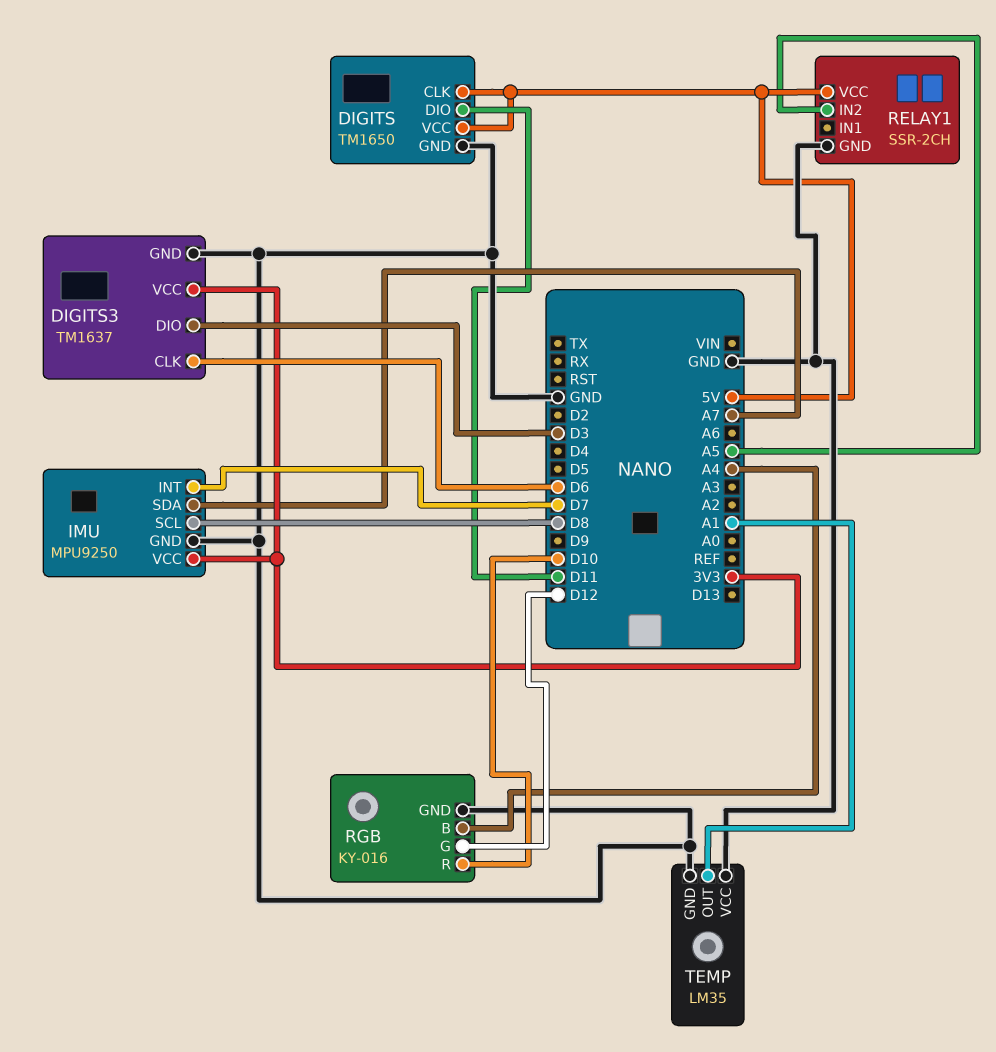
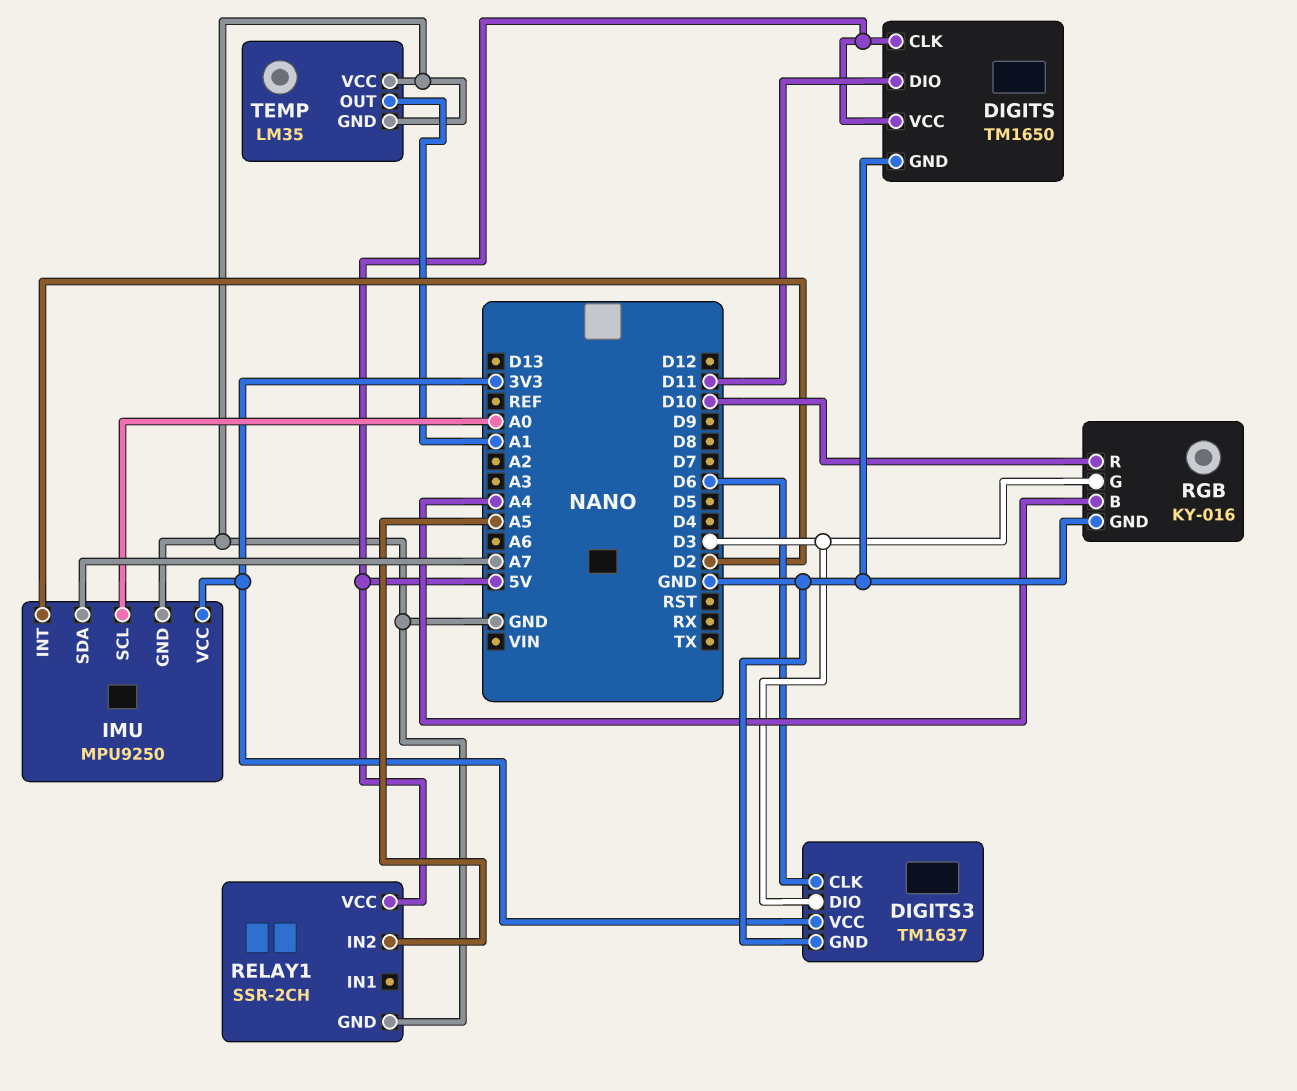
IMU pin INT: D7 -> D2
IMU pin SCL: D8 -> A0
RGB pin G: D12 -> D3

